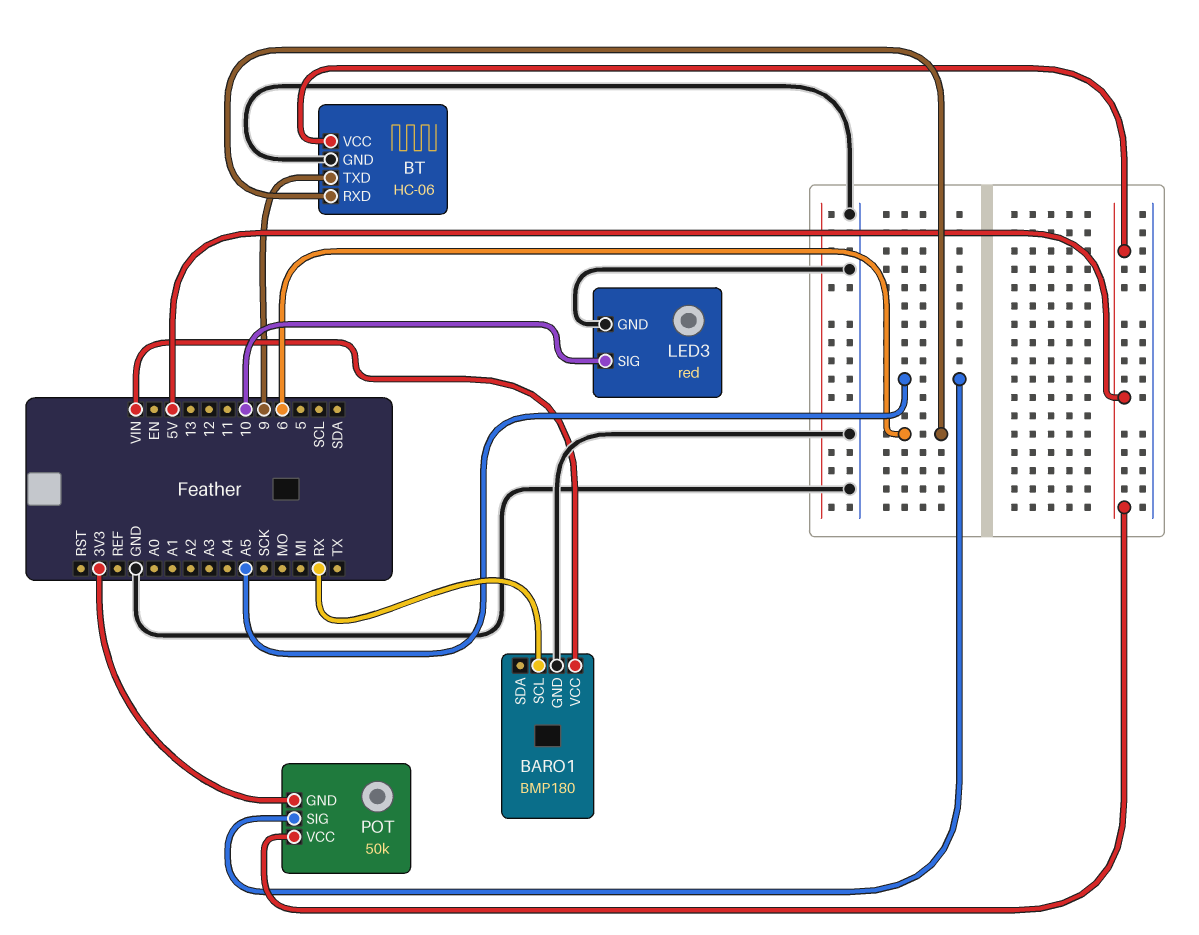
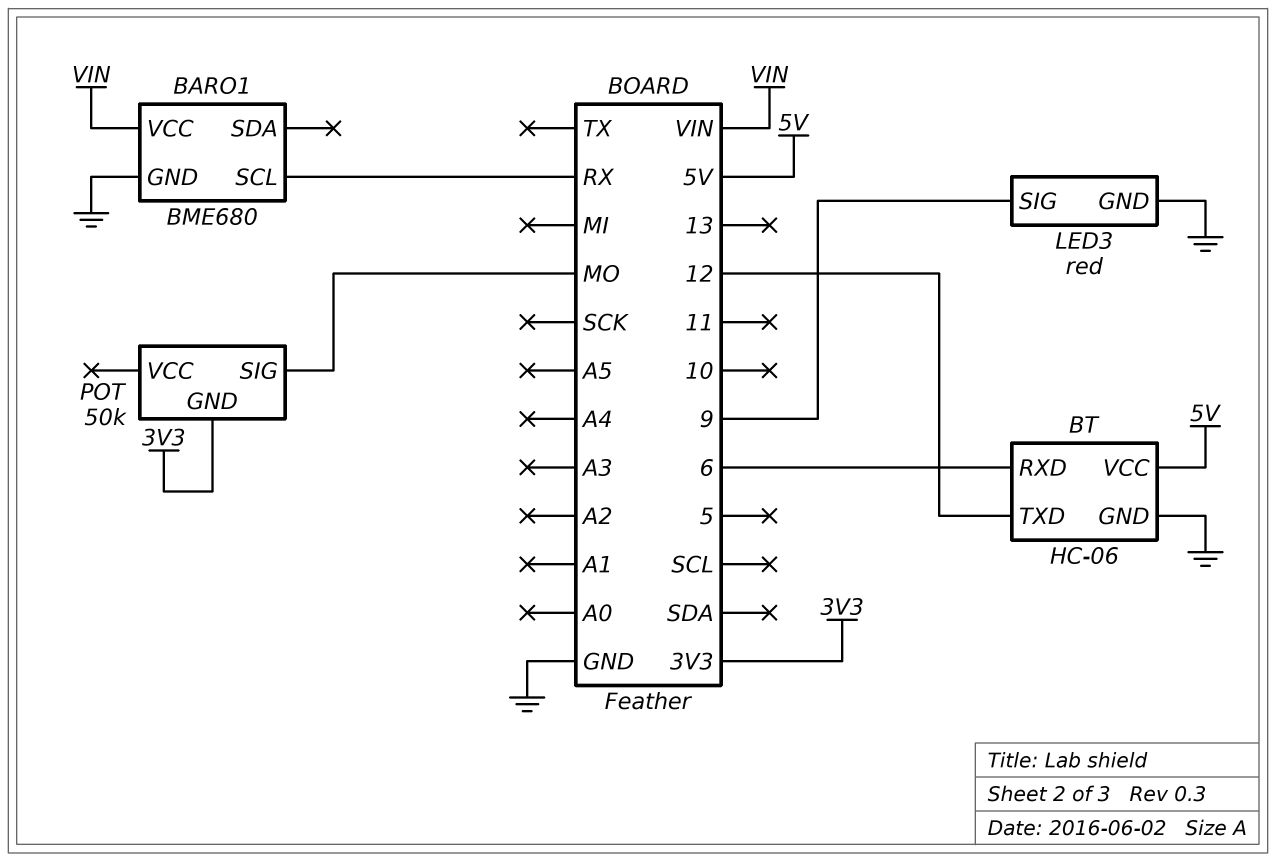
BARO1: BMP180 -> BME680
BT pin TXD: 9 -> 12
LED3 pin SIG: 10 -> 9
POT pin SIG: A5 -> MO
POT pin VCC: 5V -> none

